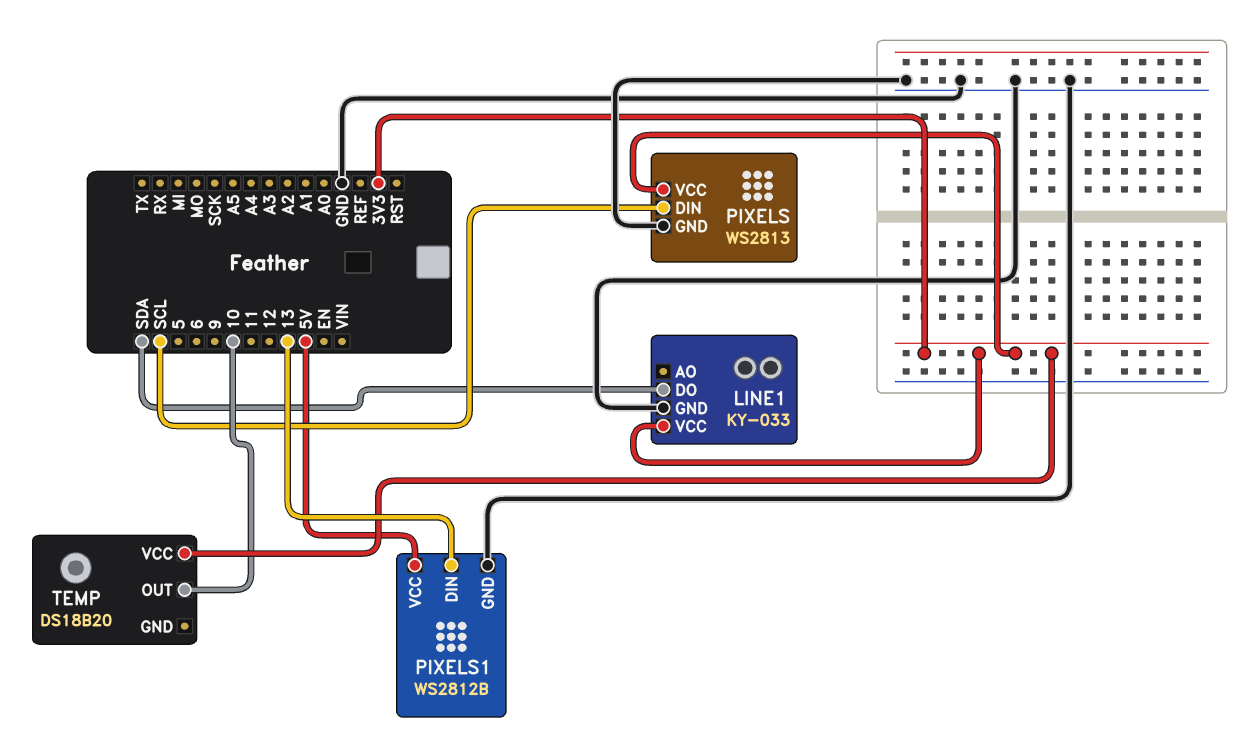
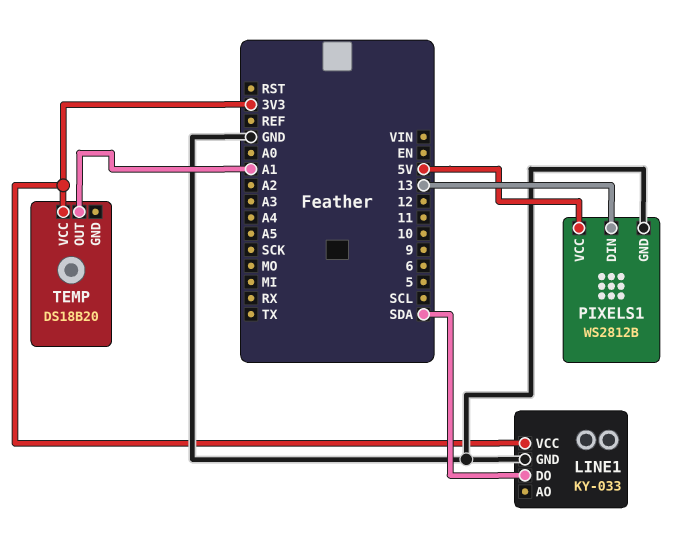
PIXELS: WS2813 -> none
PIXELS pin DIN: SCL -> none
PIXELS pin GND: GND -> none
PIXELS pin VCC: 3V3 -> none
TEMP pin OUT: 10 -> A1

